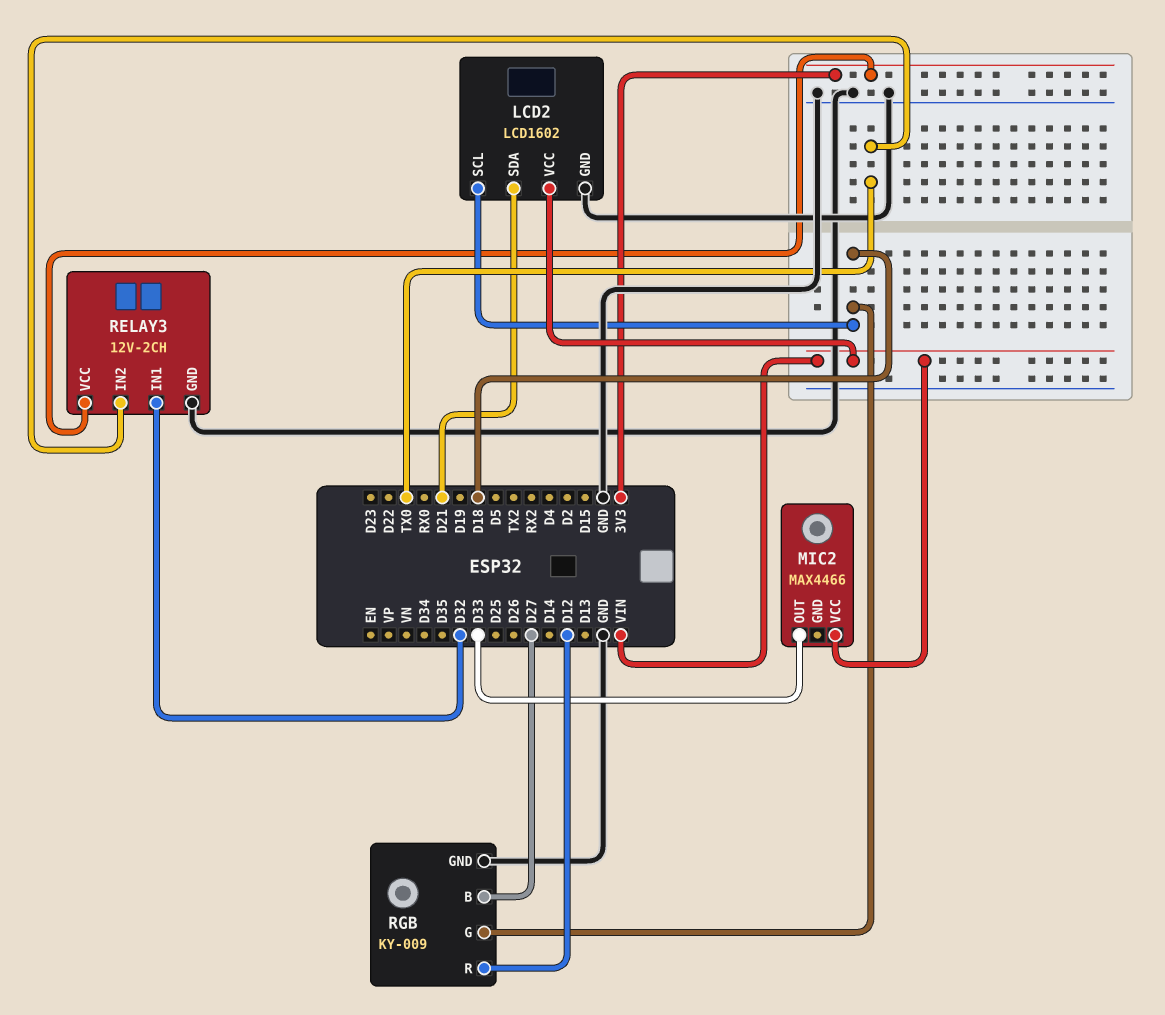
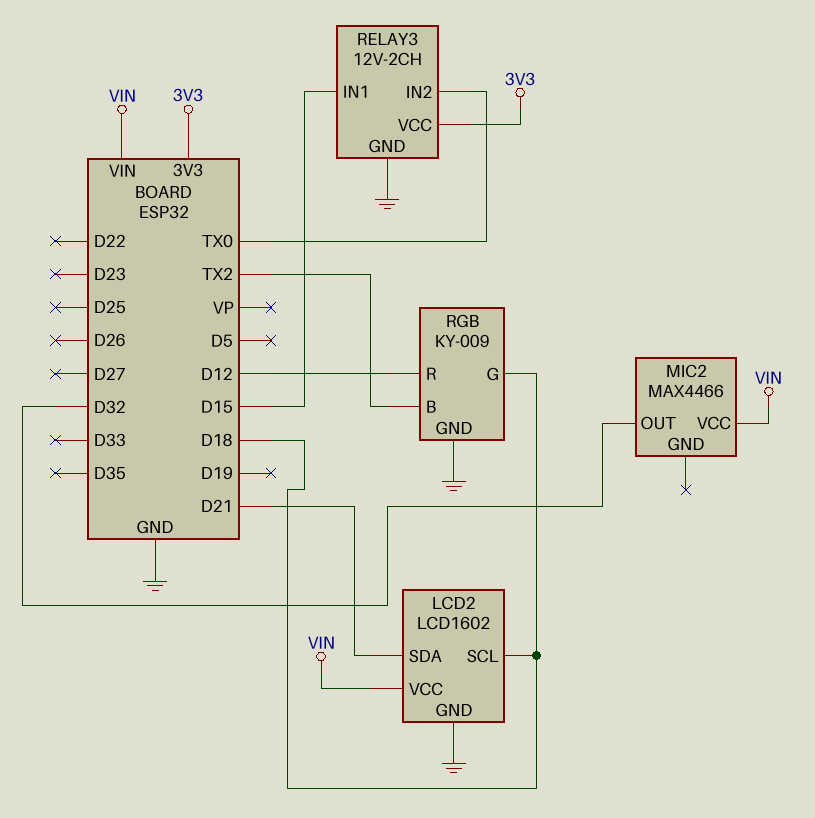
MIC2 pin OUT: D33 -> D32
RELAY3 pin IN1: D32 -> D15
RGB pin B: D27 -> TX2

